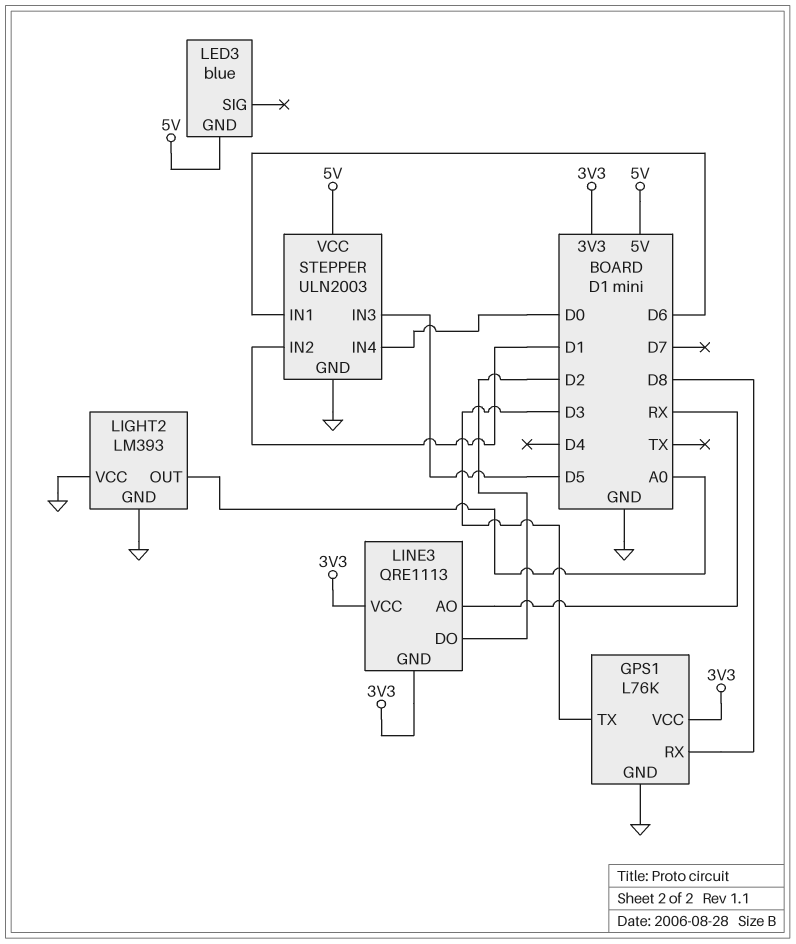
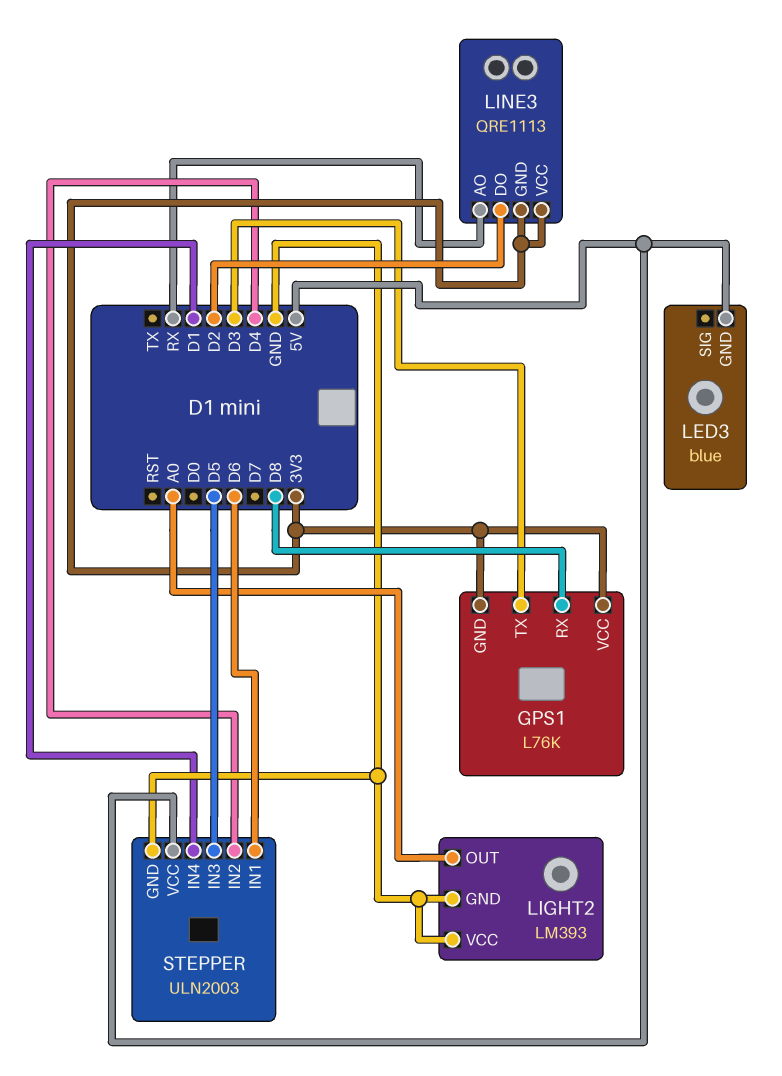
GPS1 pin GND: GND -> 3V3
STEPPER pin IN2: D1 -> D4
STEPPER pin IN4: D0 -> D1

